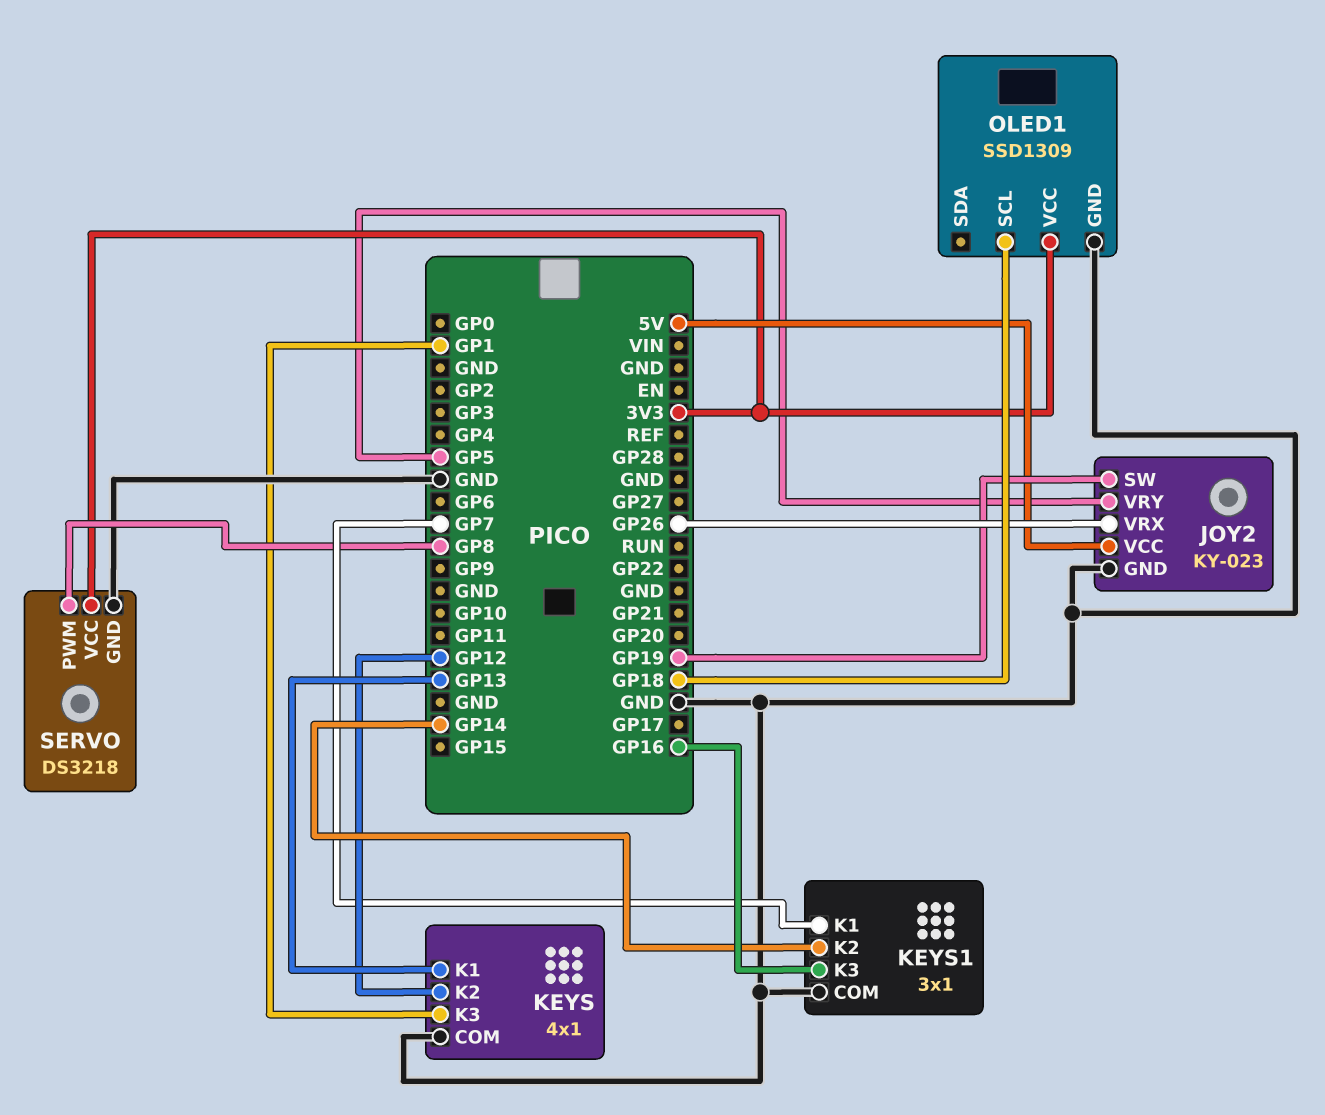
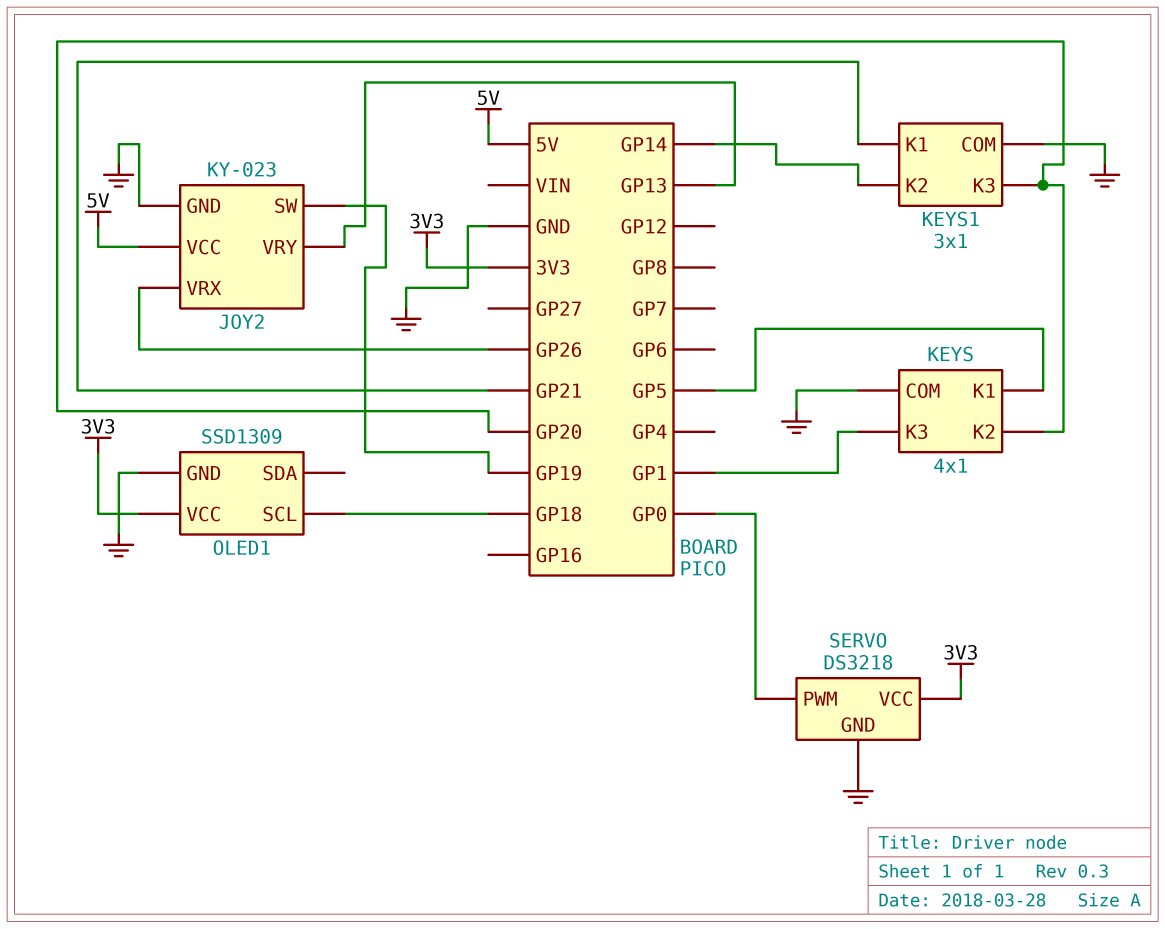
JOY2 pin VRY: GP5 -> GP13
KEYS pin K1: GP13 -> GP5
KEYS pin K2: GP12 -> GP20
KEYS1 pin K1: GP7 -> GP21
KEYS1 pin K3: GP16 -> GP20
SERVO pin PWM: GP8 -> GP0

